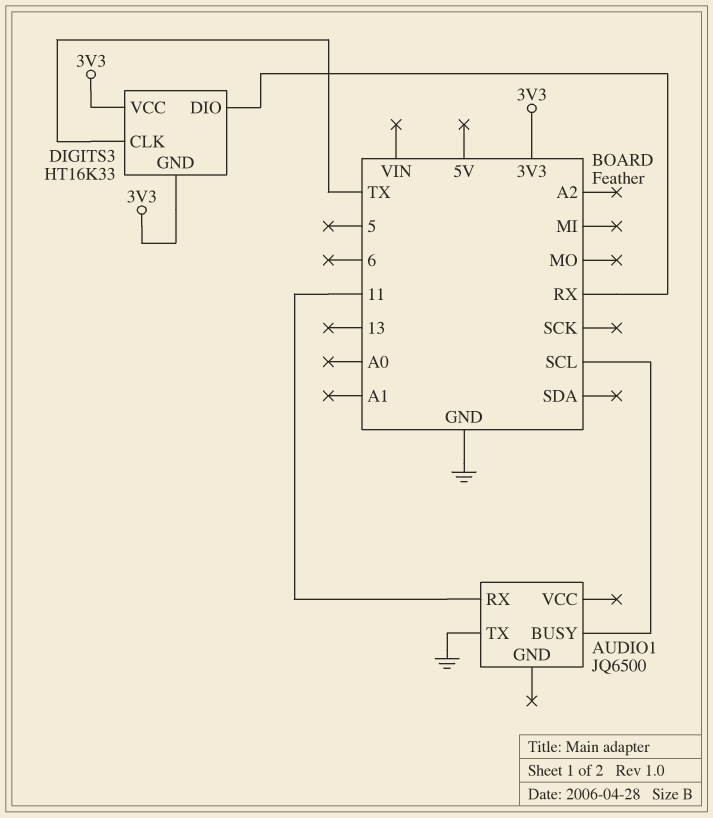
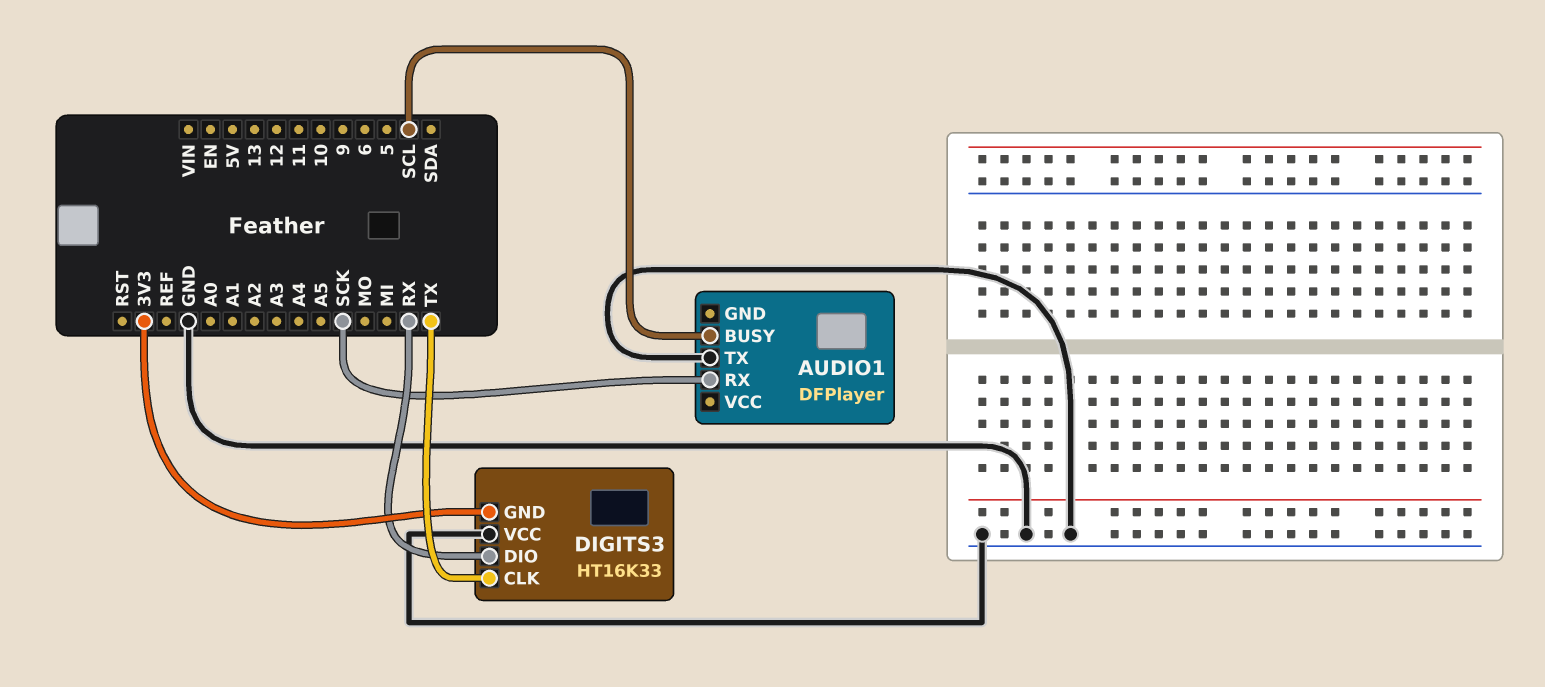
AUDIO1: JQ6500 -> DFPlayer
AUDIO1 pin RX: 11 -> SCK
DIGITS3 pin VCC: 3V3 -> GND

